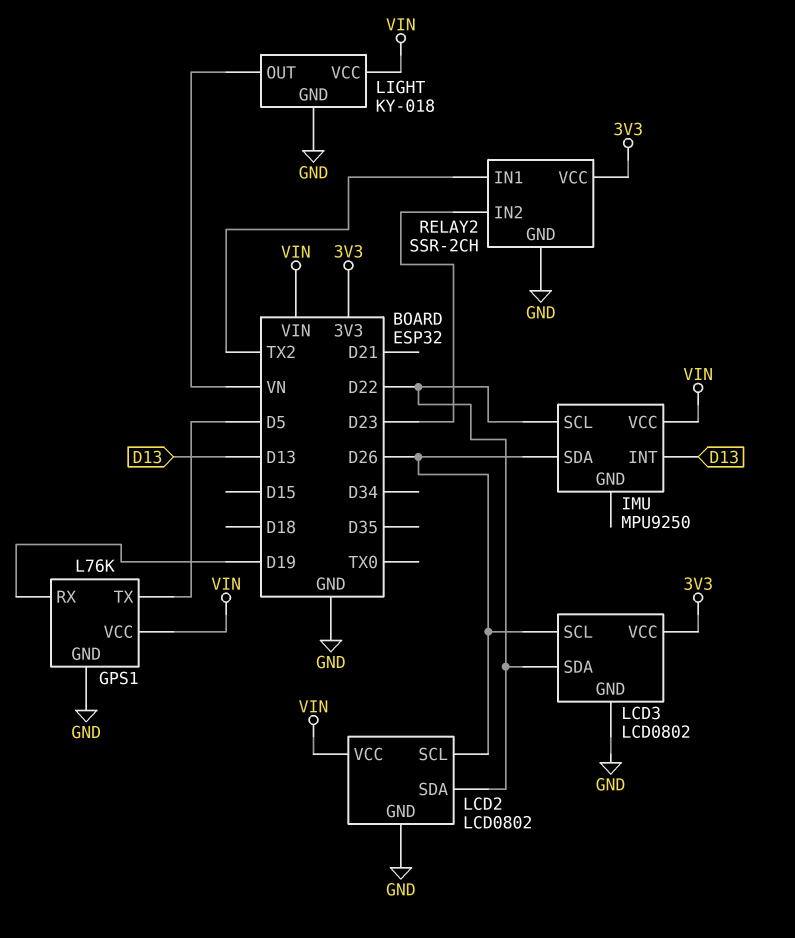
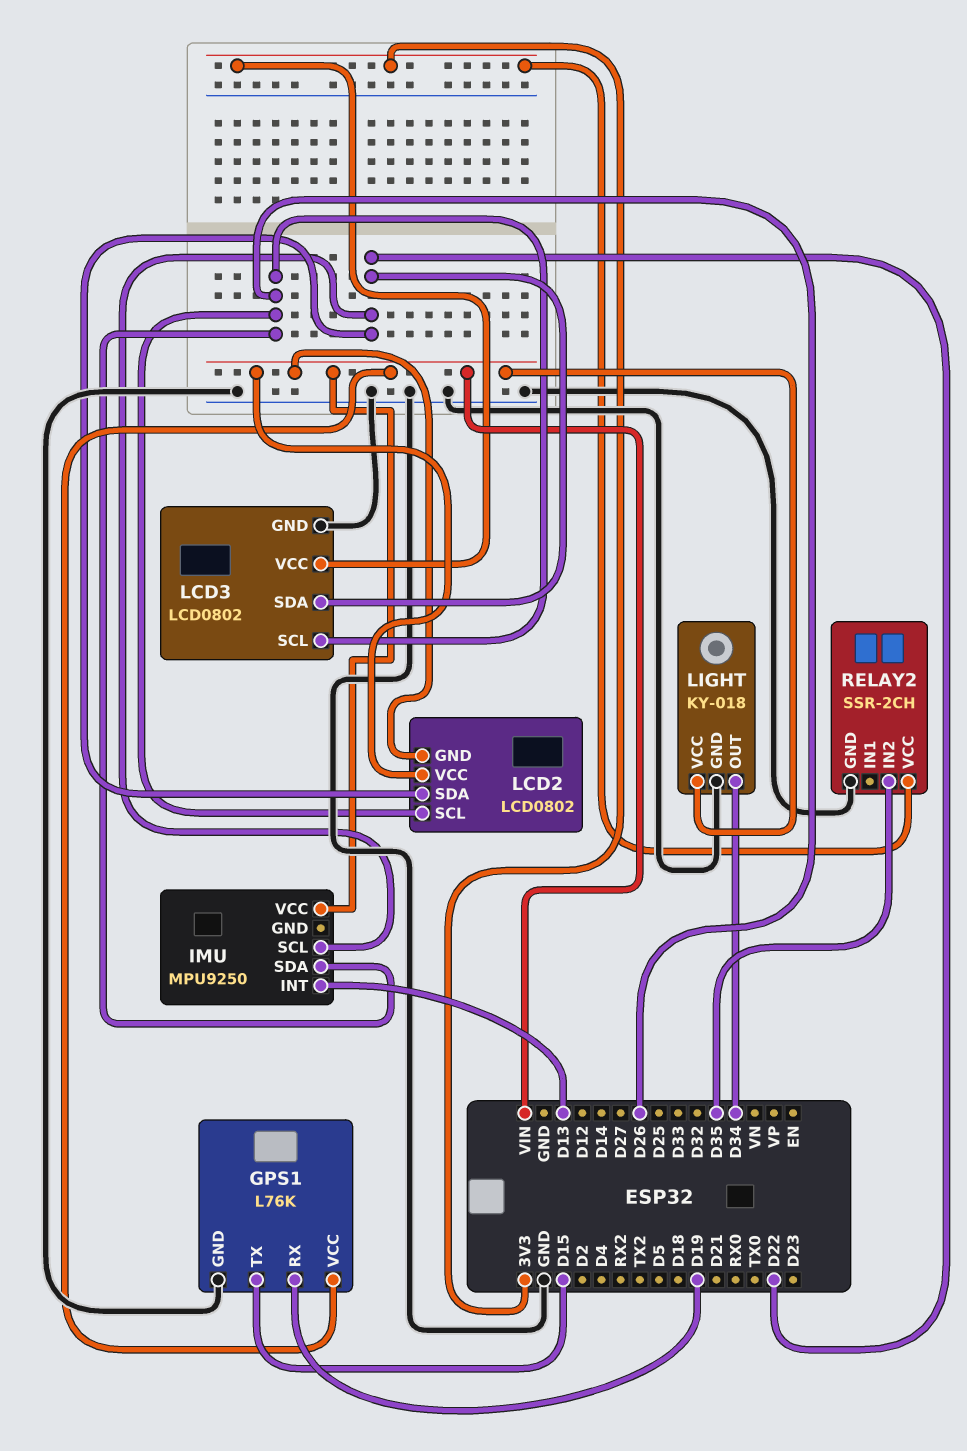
GPS1 pin TX: D5 -> D15
LCD2 pin GND: GND -> VIN
LIGHT pin OUT: VN -> D34
RELAY2 pin IN1: TX2 -> none
RELAY2 pin IN2: D23 -> D35

